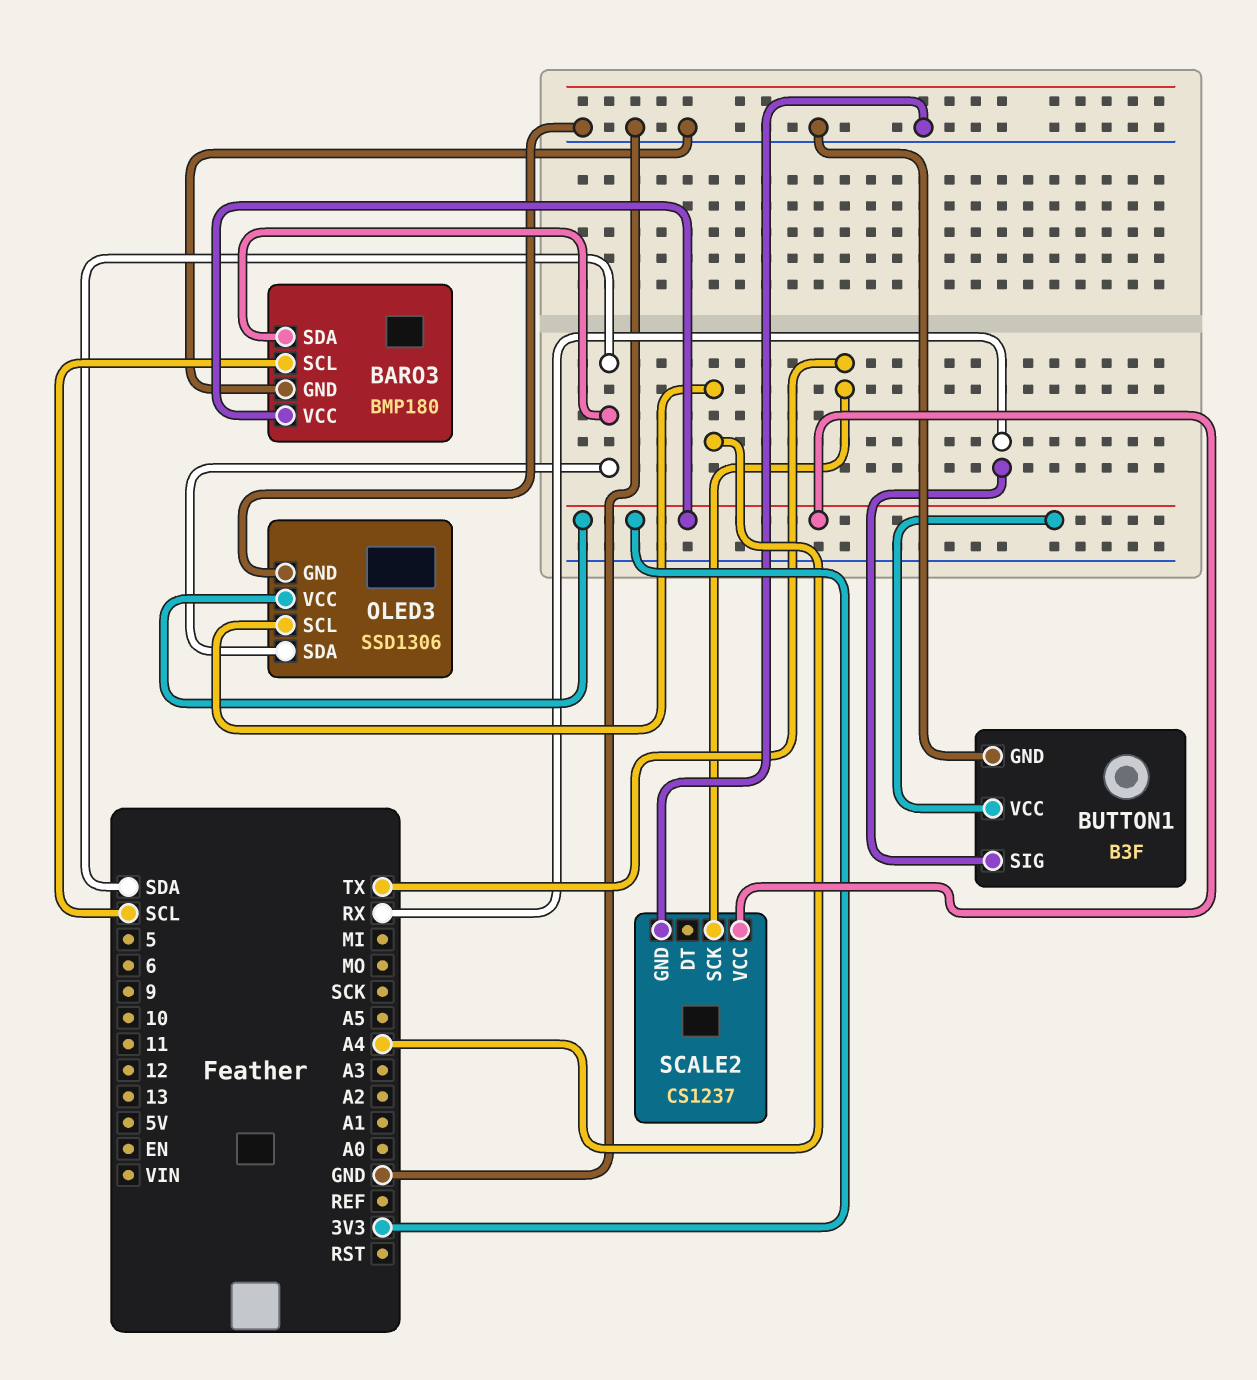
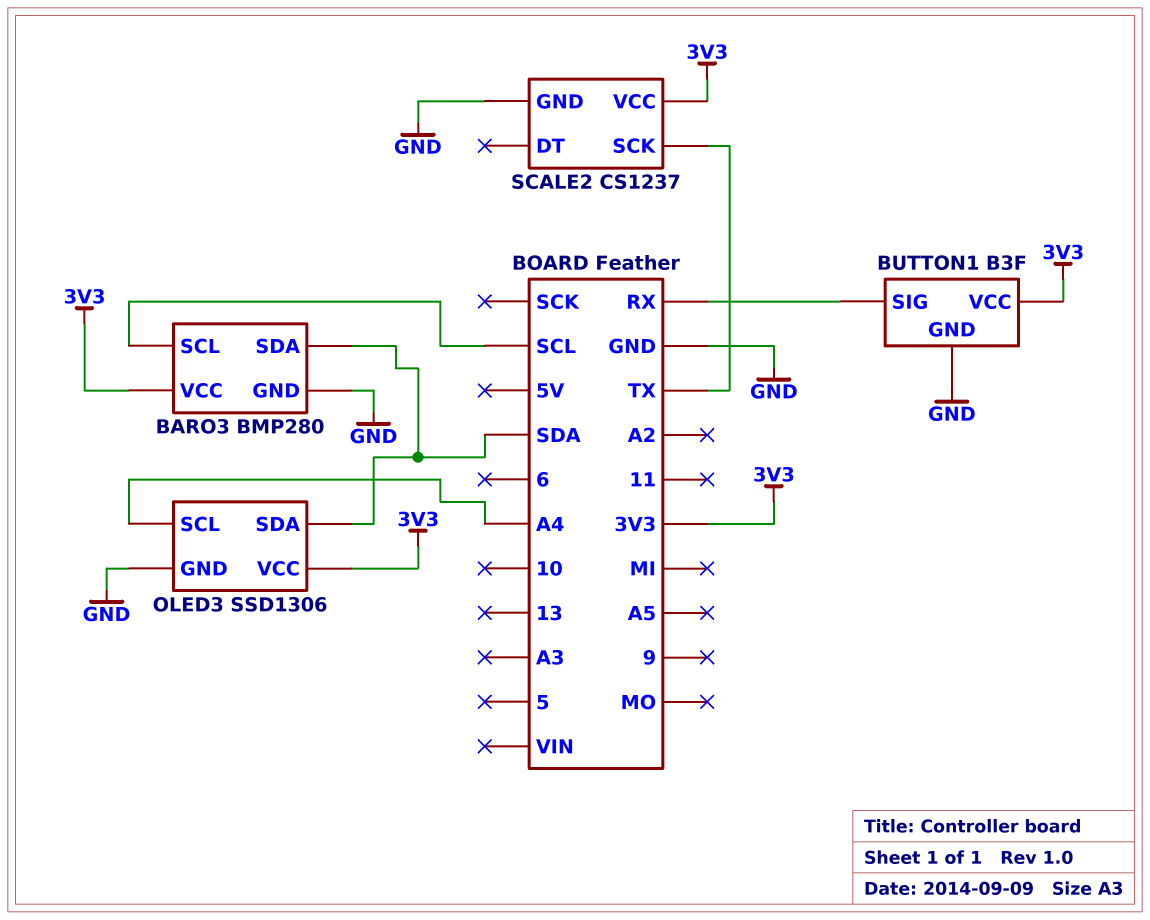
BARO3: BMP180 -> BMP280

